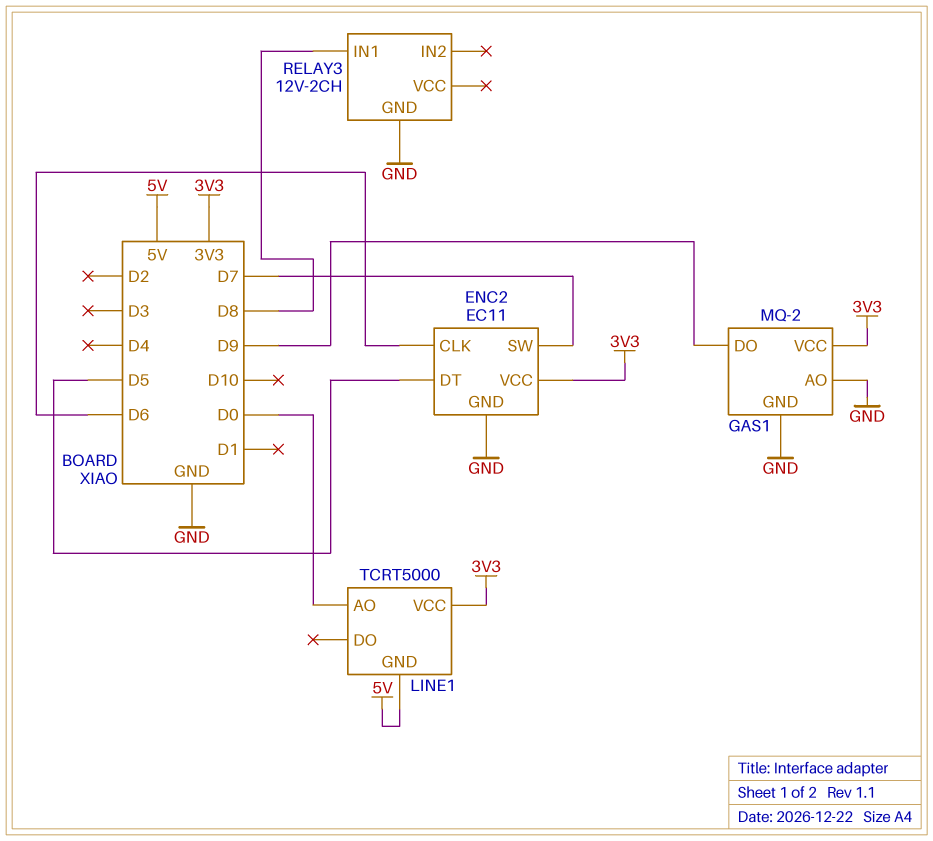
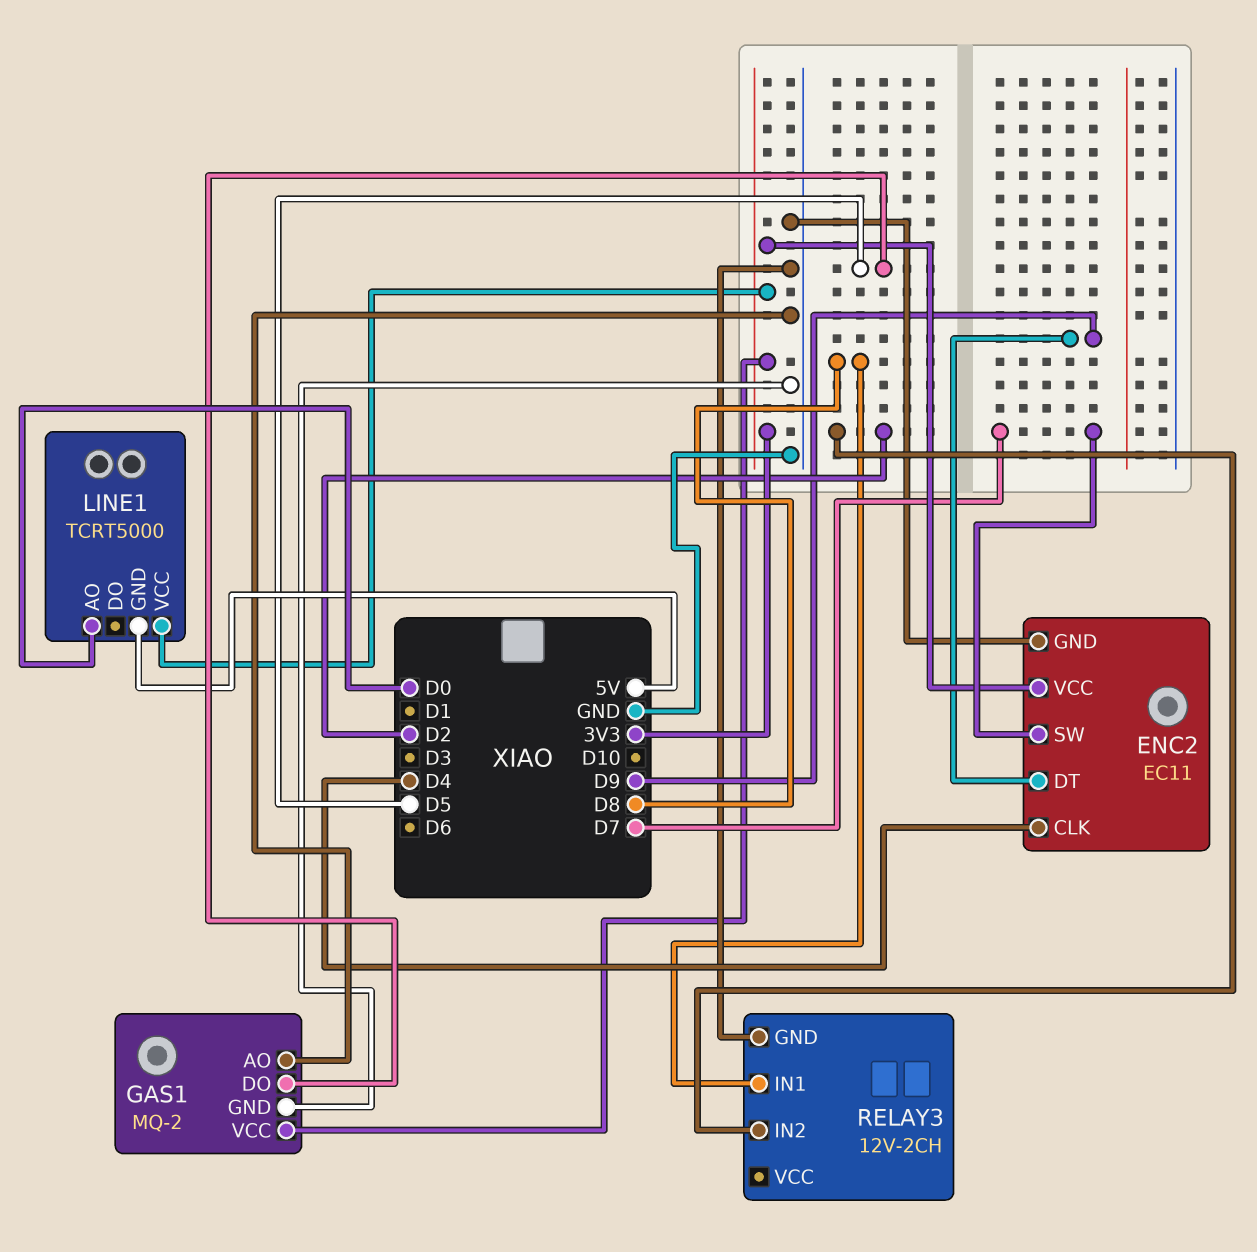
ENC2 pin CLK: D6 -> D4
ENC2 pin DT: D5 -> D9
GAS1 pin DO: D9 -> D5
RELAY3 pin IN2: none -> D2

